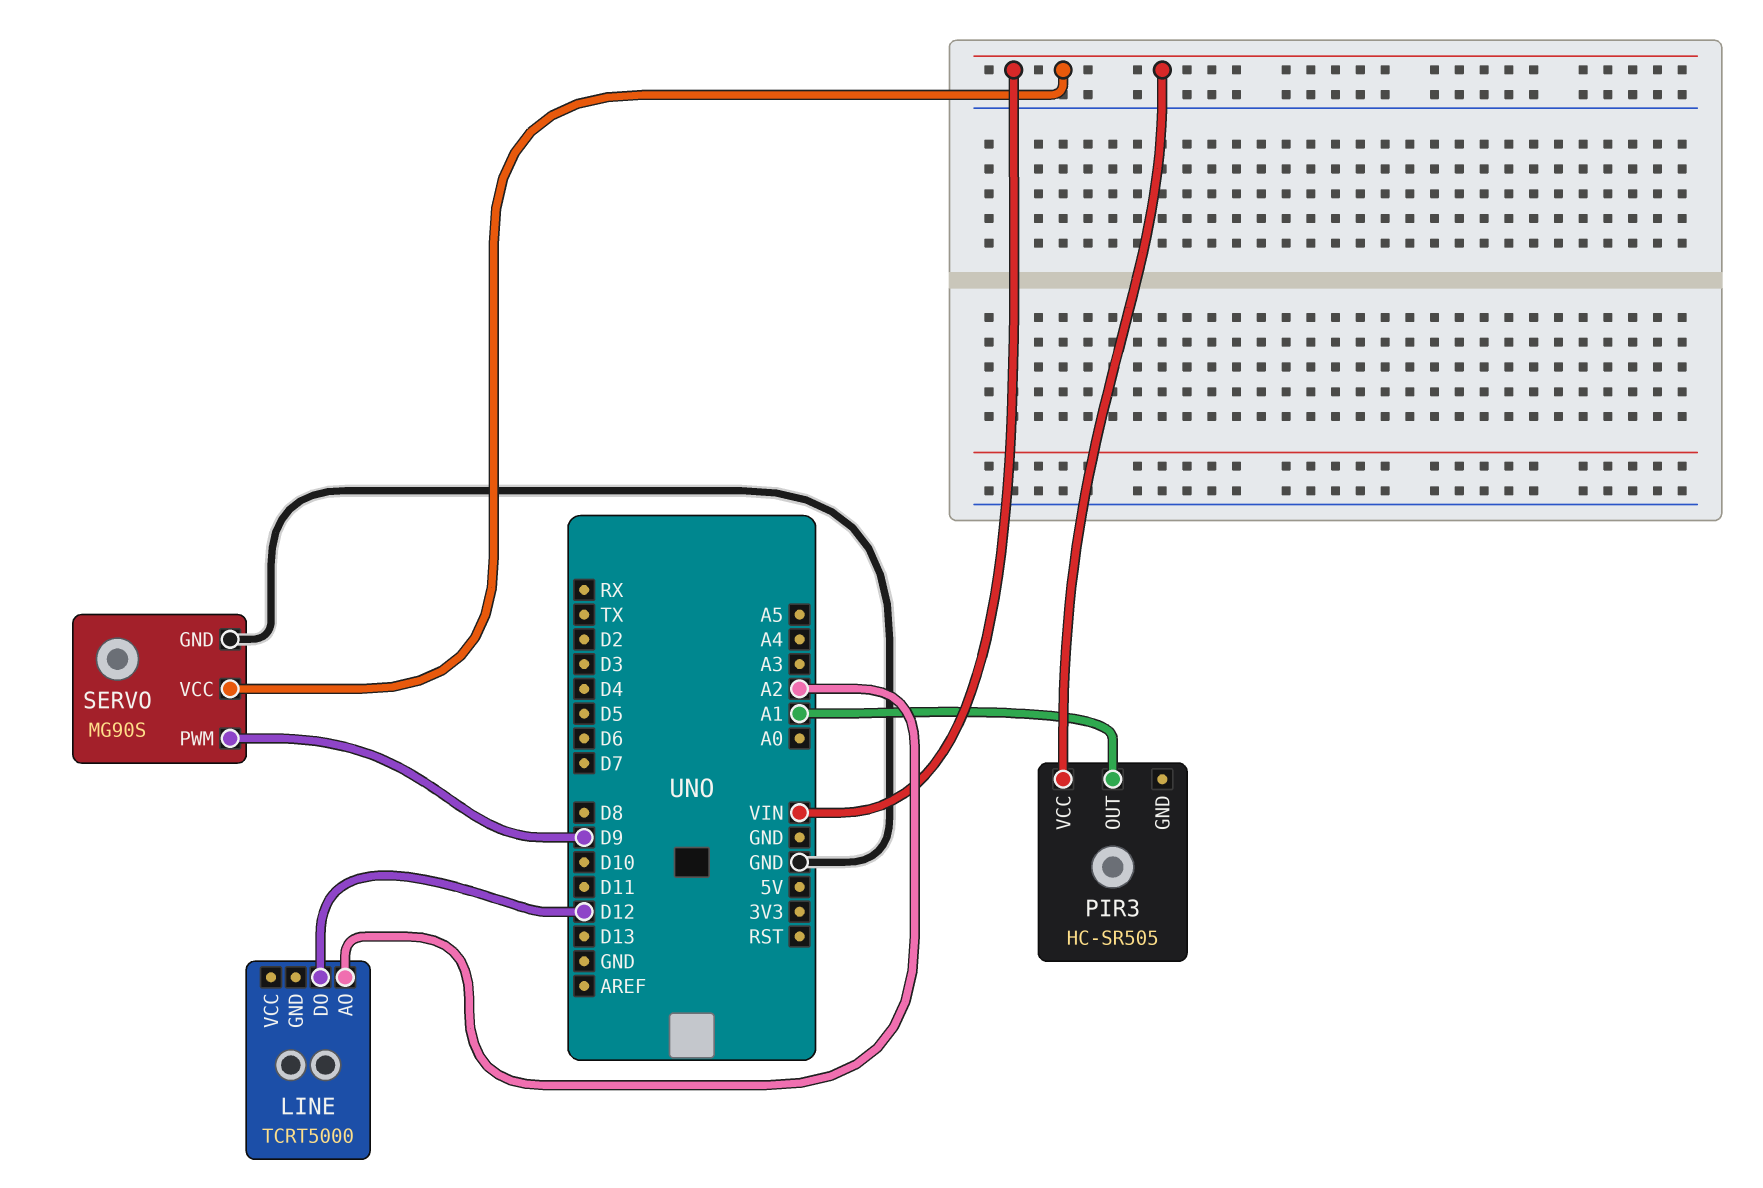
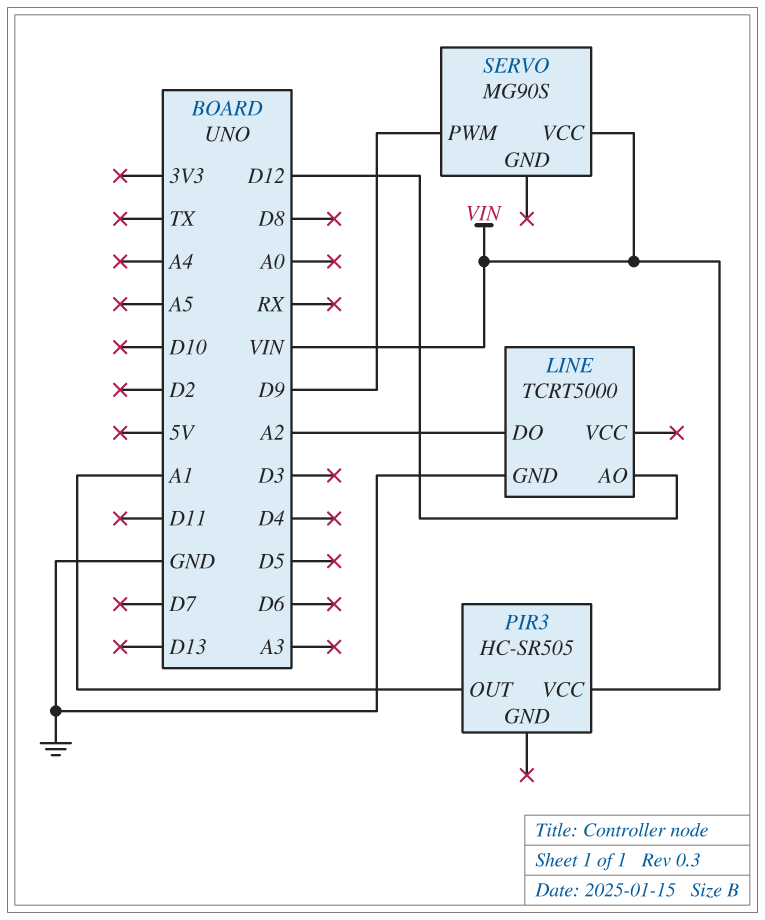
LINE pin AO: A2 -> D12
LINE pin DO: D12 -> A2
LINE pin GND: none -> GND
SERVO pin GND: GND -> none

